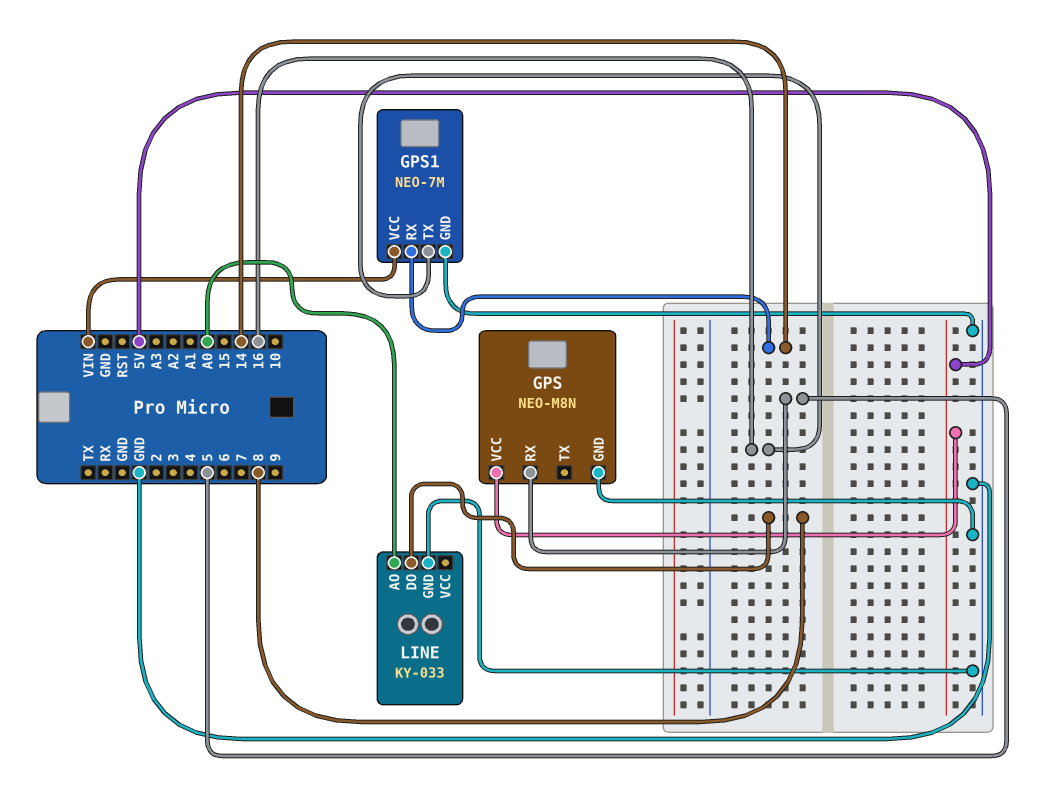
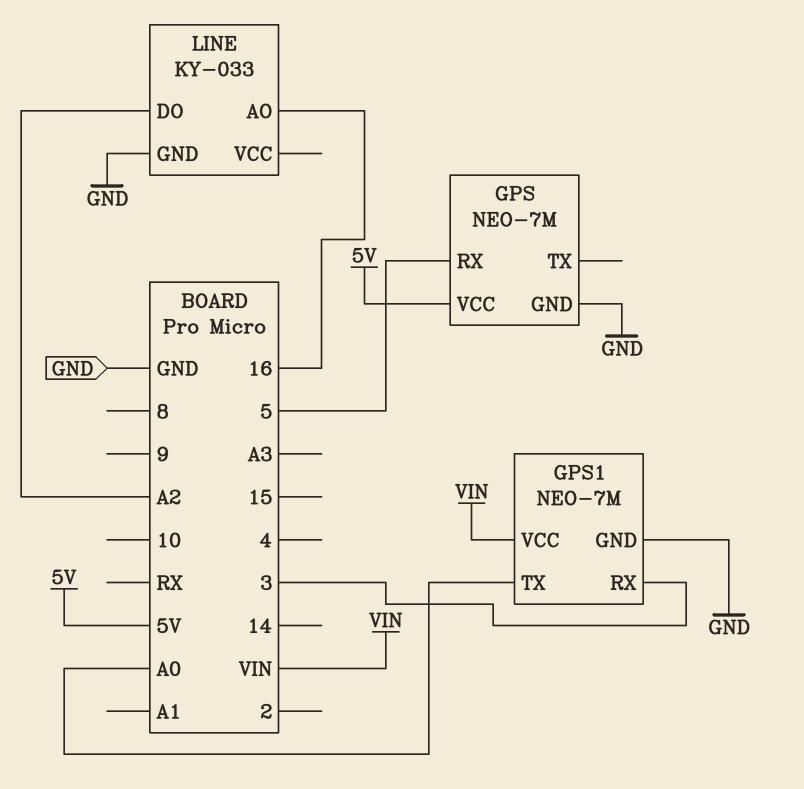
GPS: NEO-M8N -> NEO-7M
GPS1 pin RX: 14 -> 3
GPS1 pin TX: 16 -> A0
LINE pin AO: A0 -> 16
LINE pin DO: 8 -> A2

